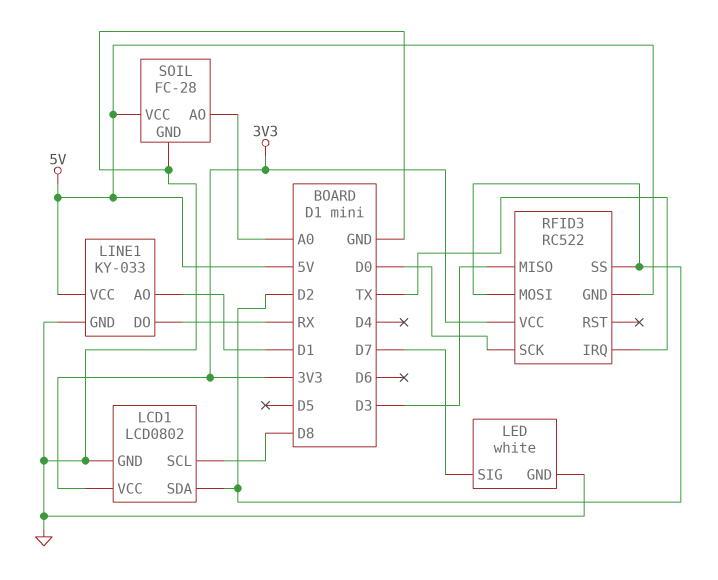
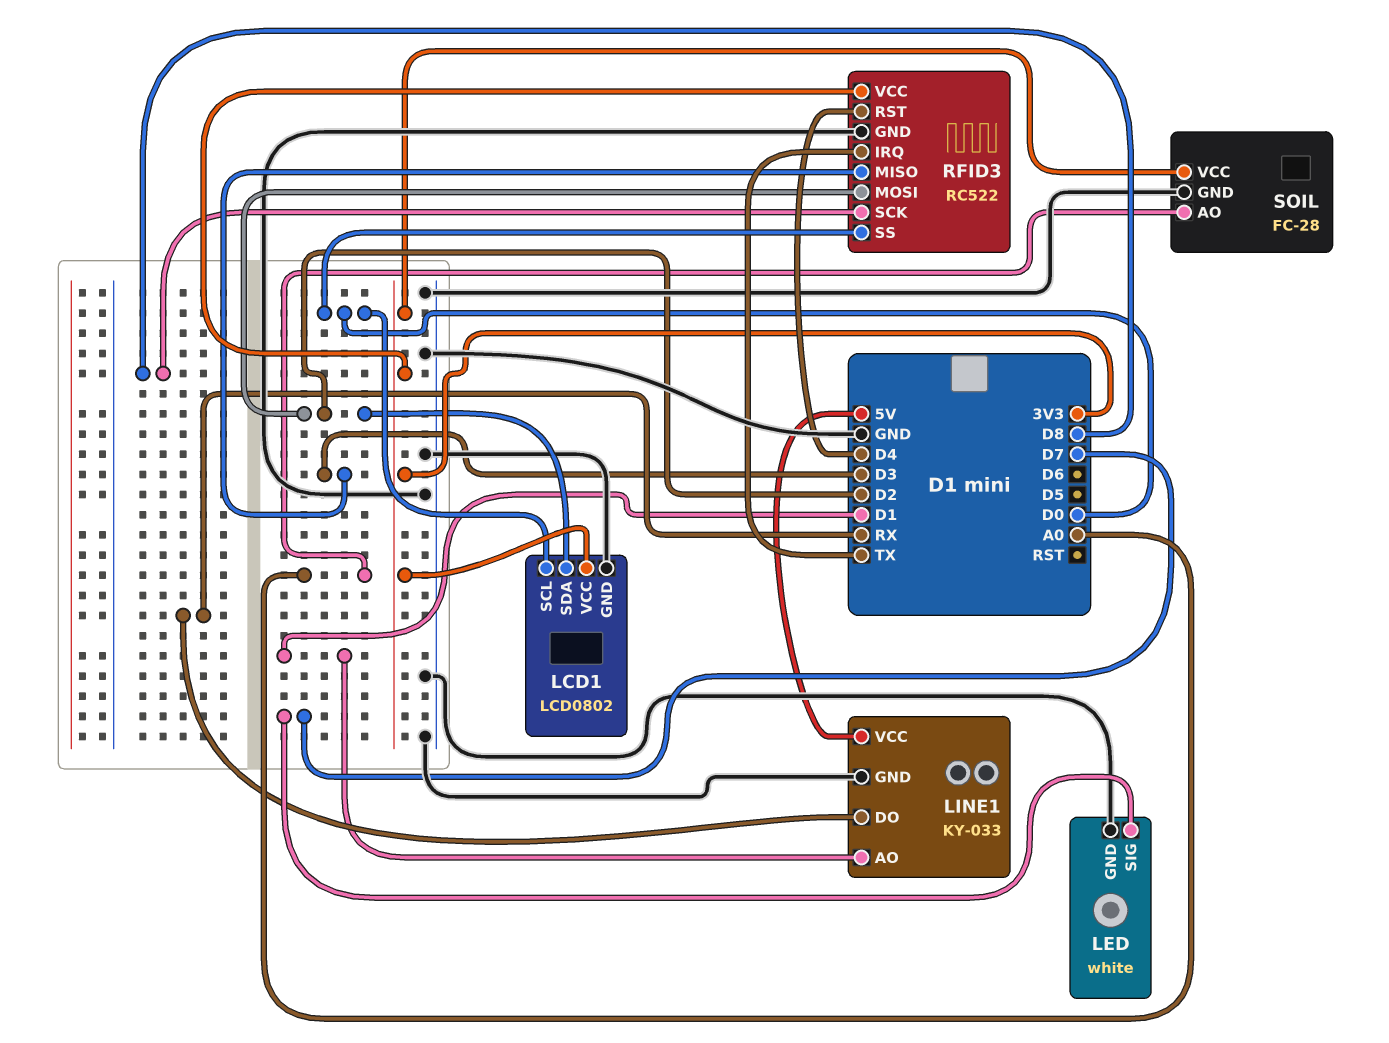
LCD1 pin SCL: D8 -> D0
RFID3 pin GND: 5V -> GND
RFID3 pin RST: none -> D4
RFID3 pin SCK: D0 -> D8
RFID3 pin SS: D2 -> D0
SOIL pin VCC: 5V -> 3V3

